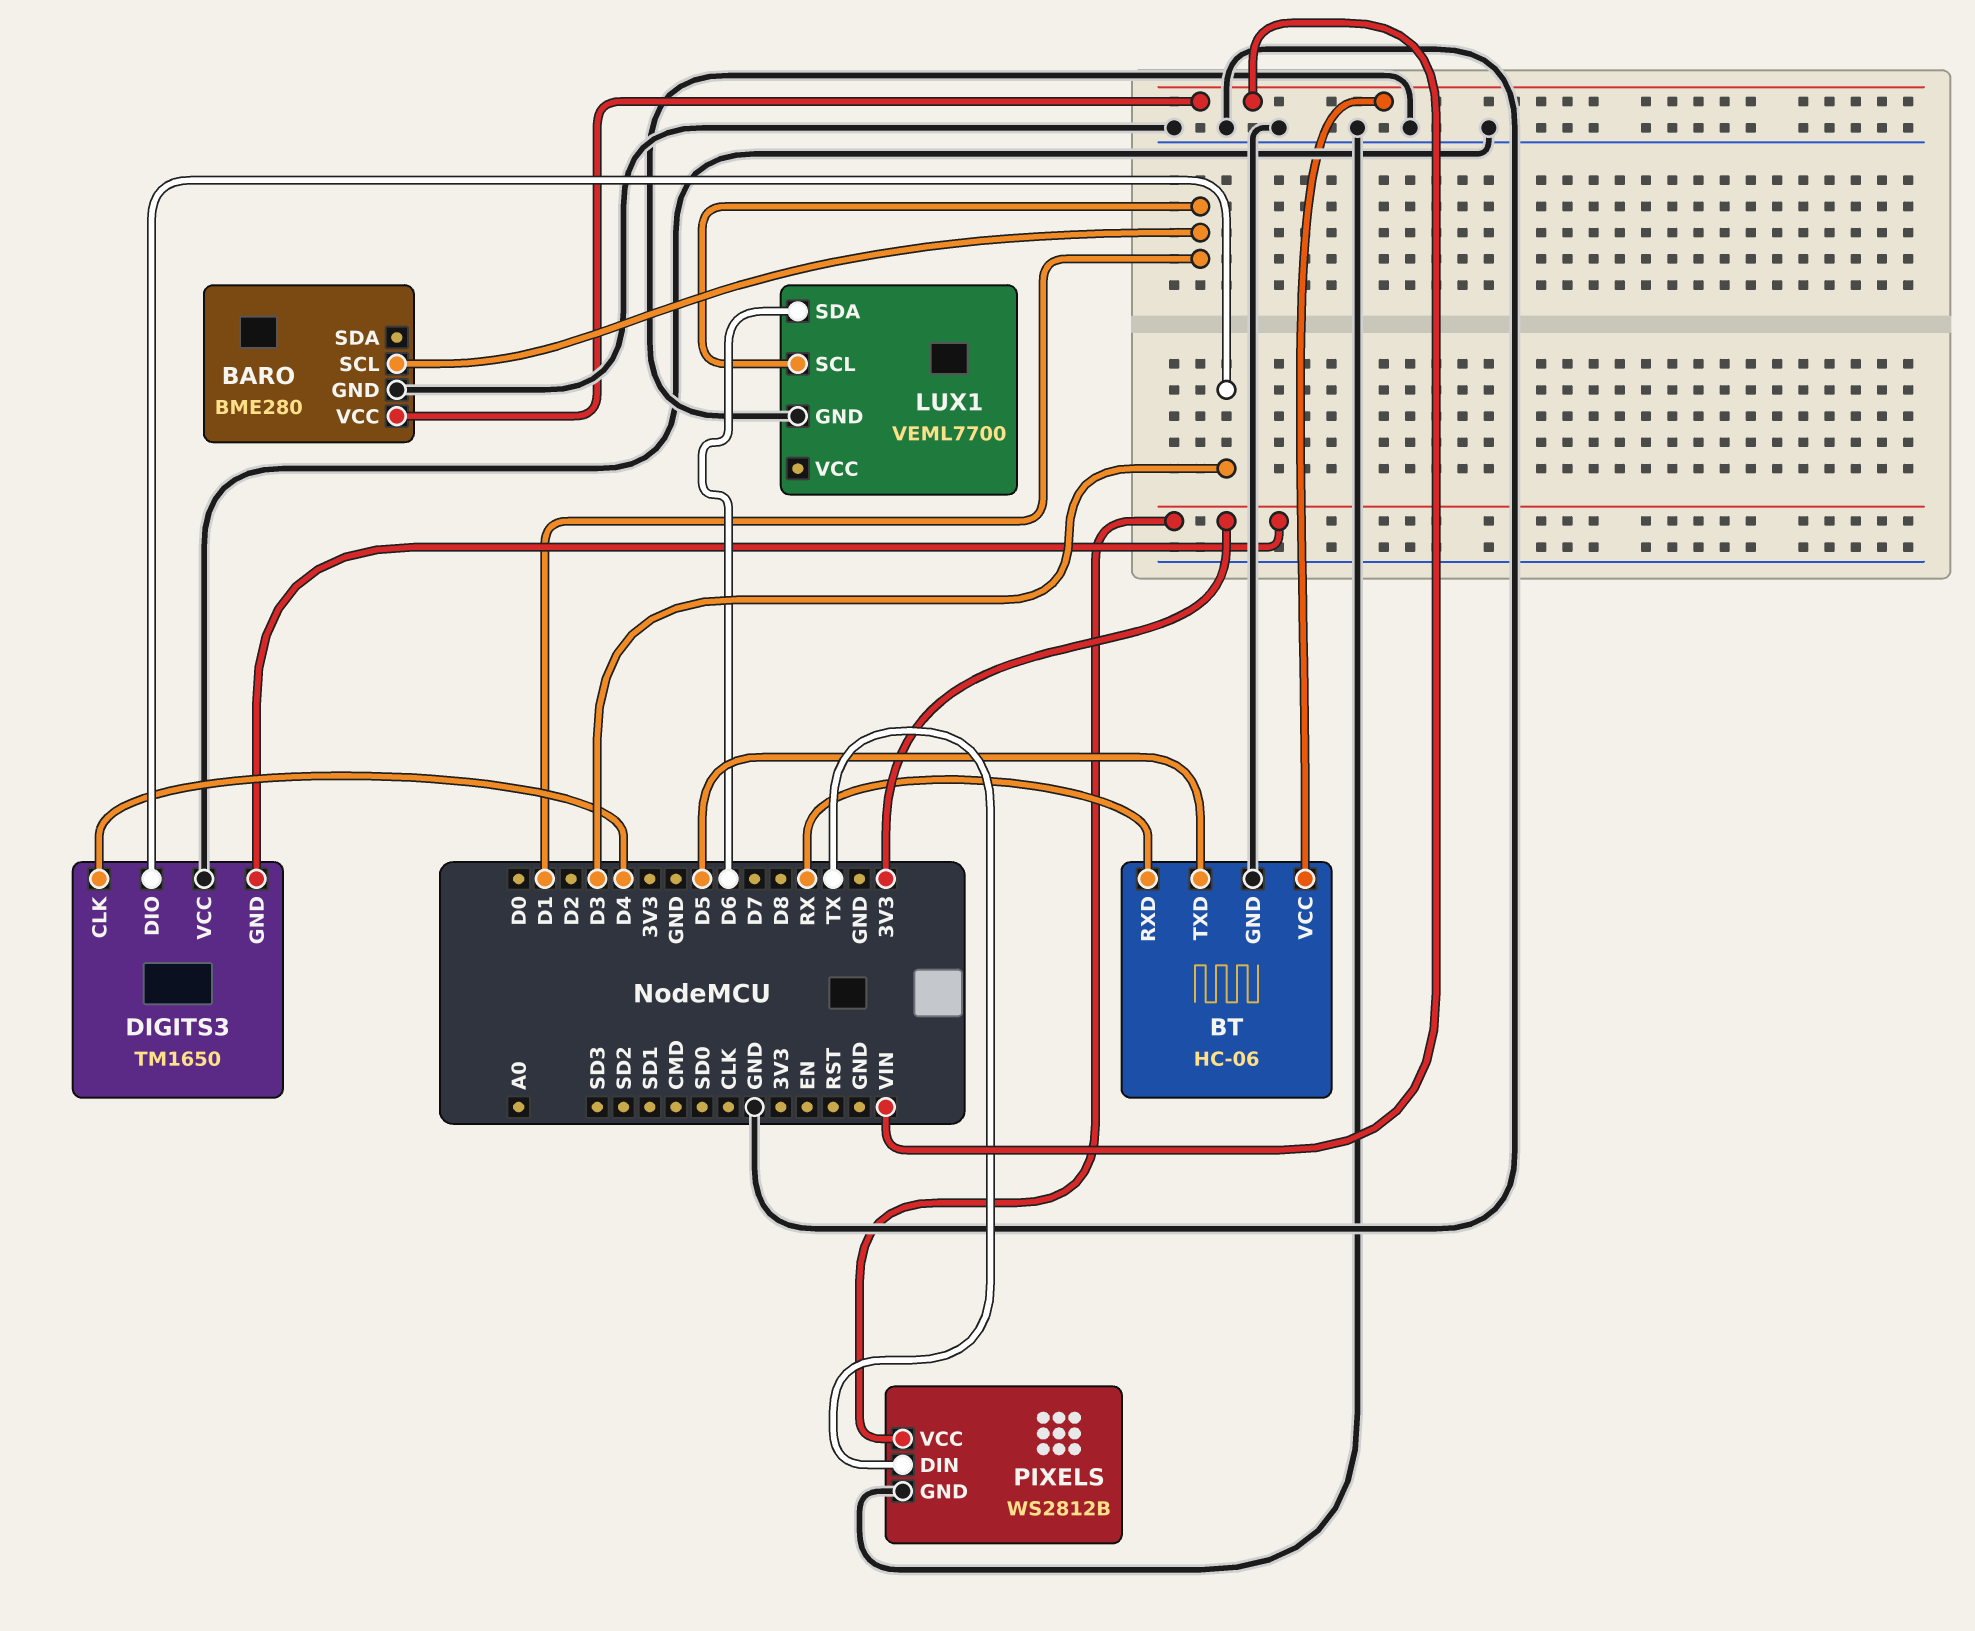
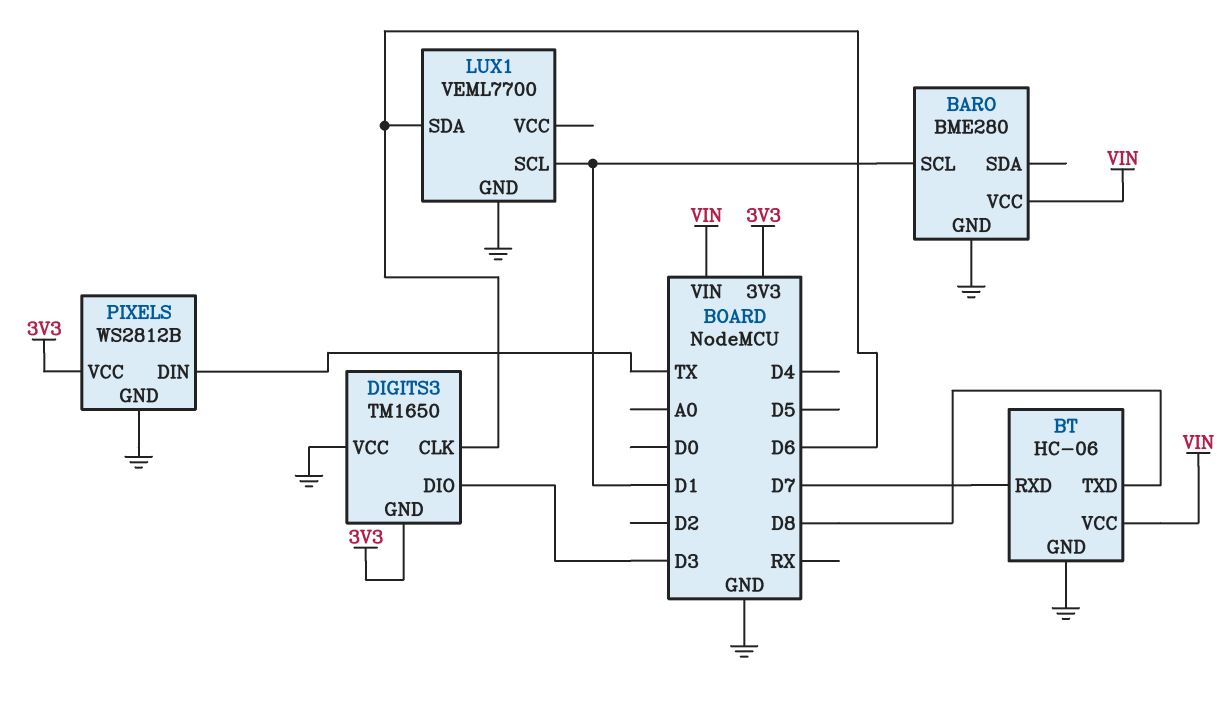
BT pin RXD: RX -> D7
BT pin TXD: D5 -> D8
DIGITS3 pin CLK: D4 -> D6

